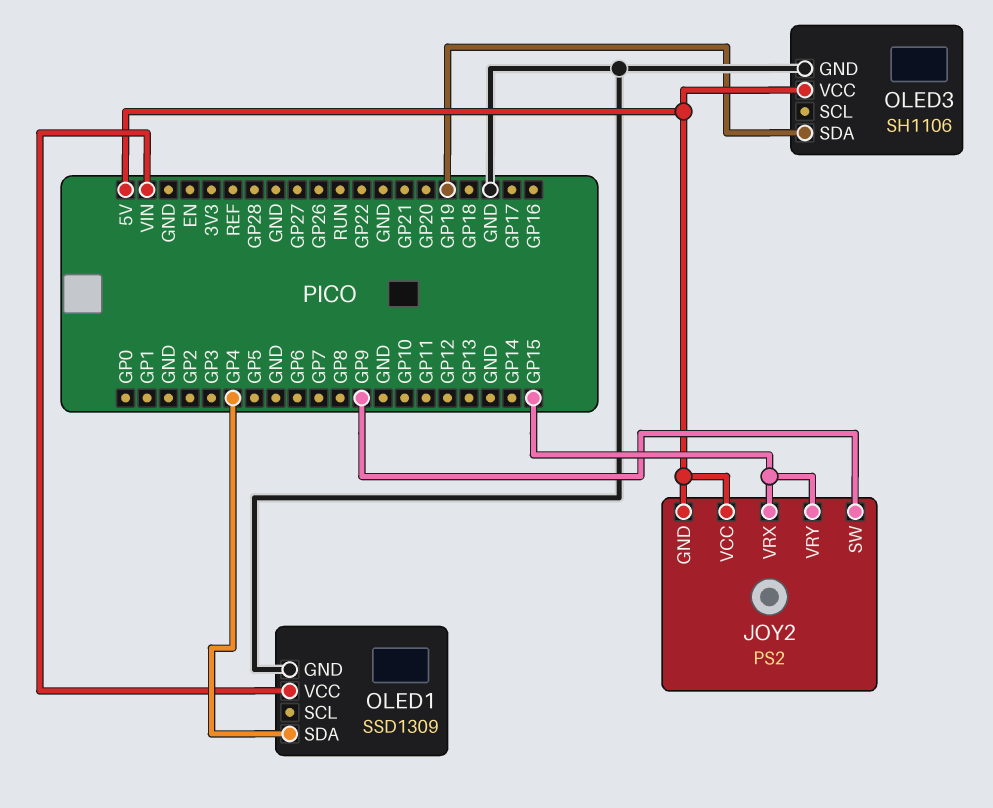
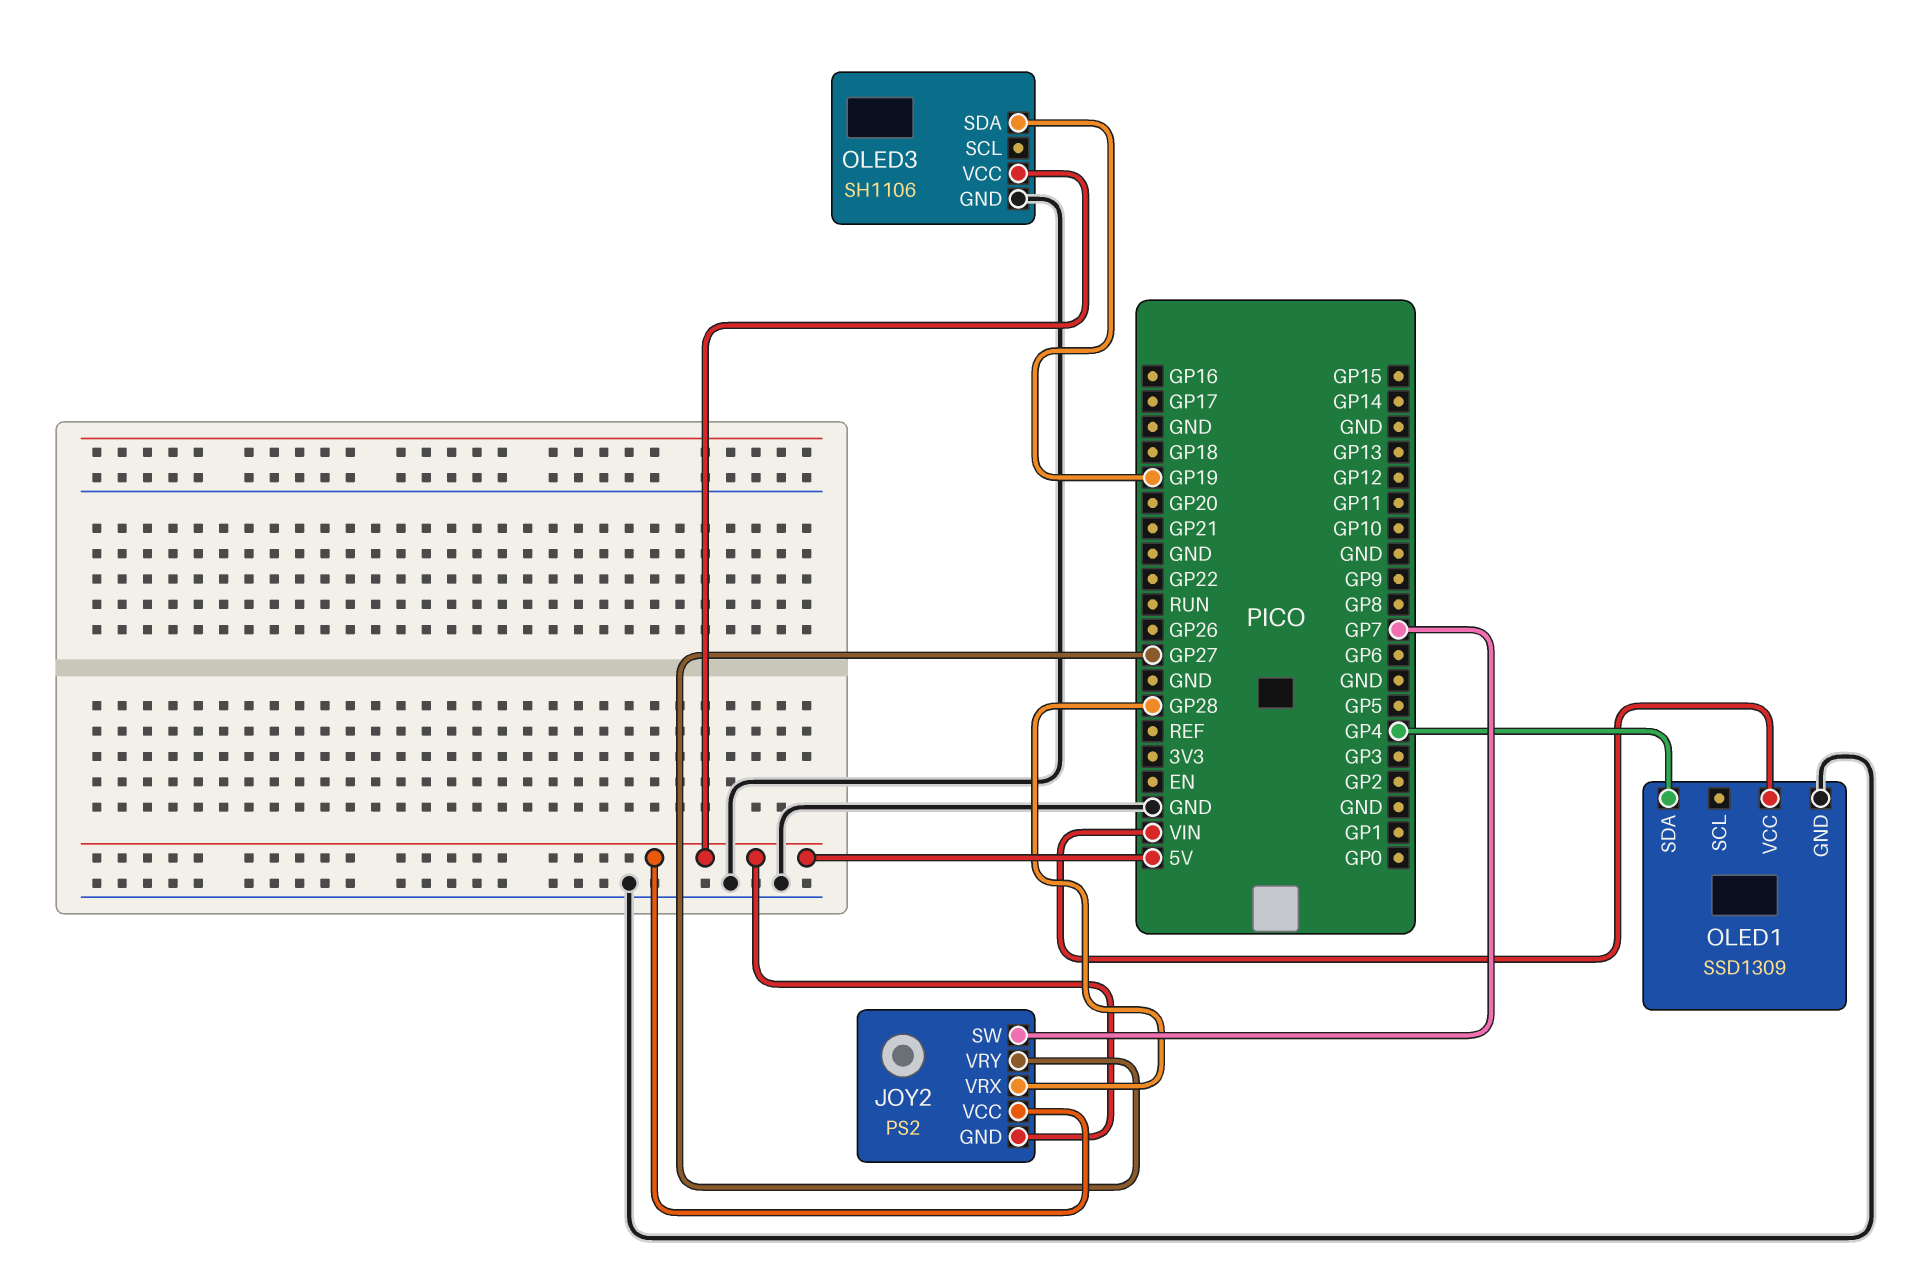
JOY2 pin SW: GP9 -> GP7
JOY2 pin VRX: GP15 -> GP28
JOY2 pin VRY: GP15 -> GP27

